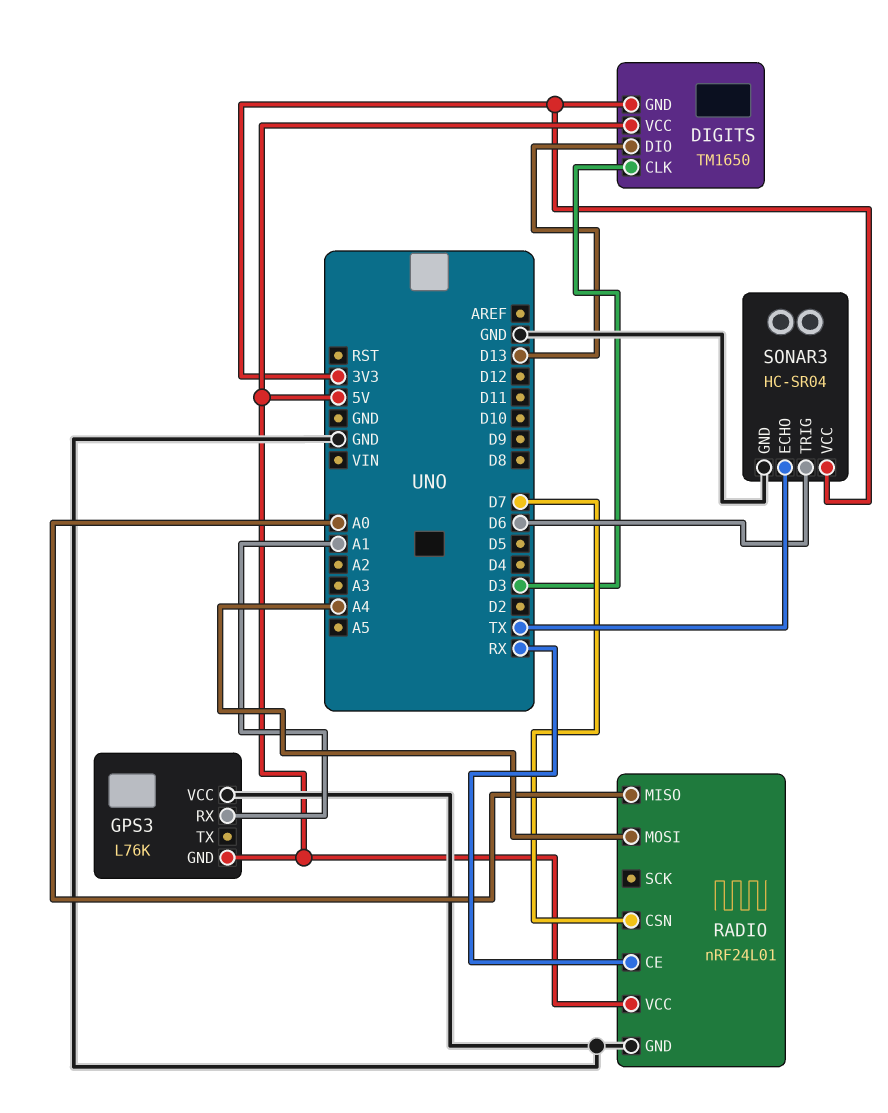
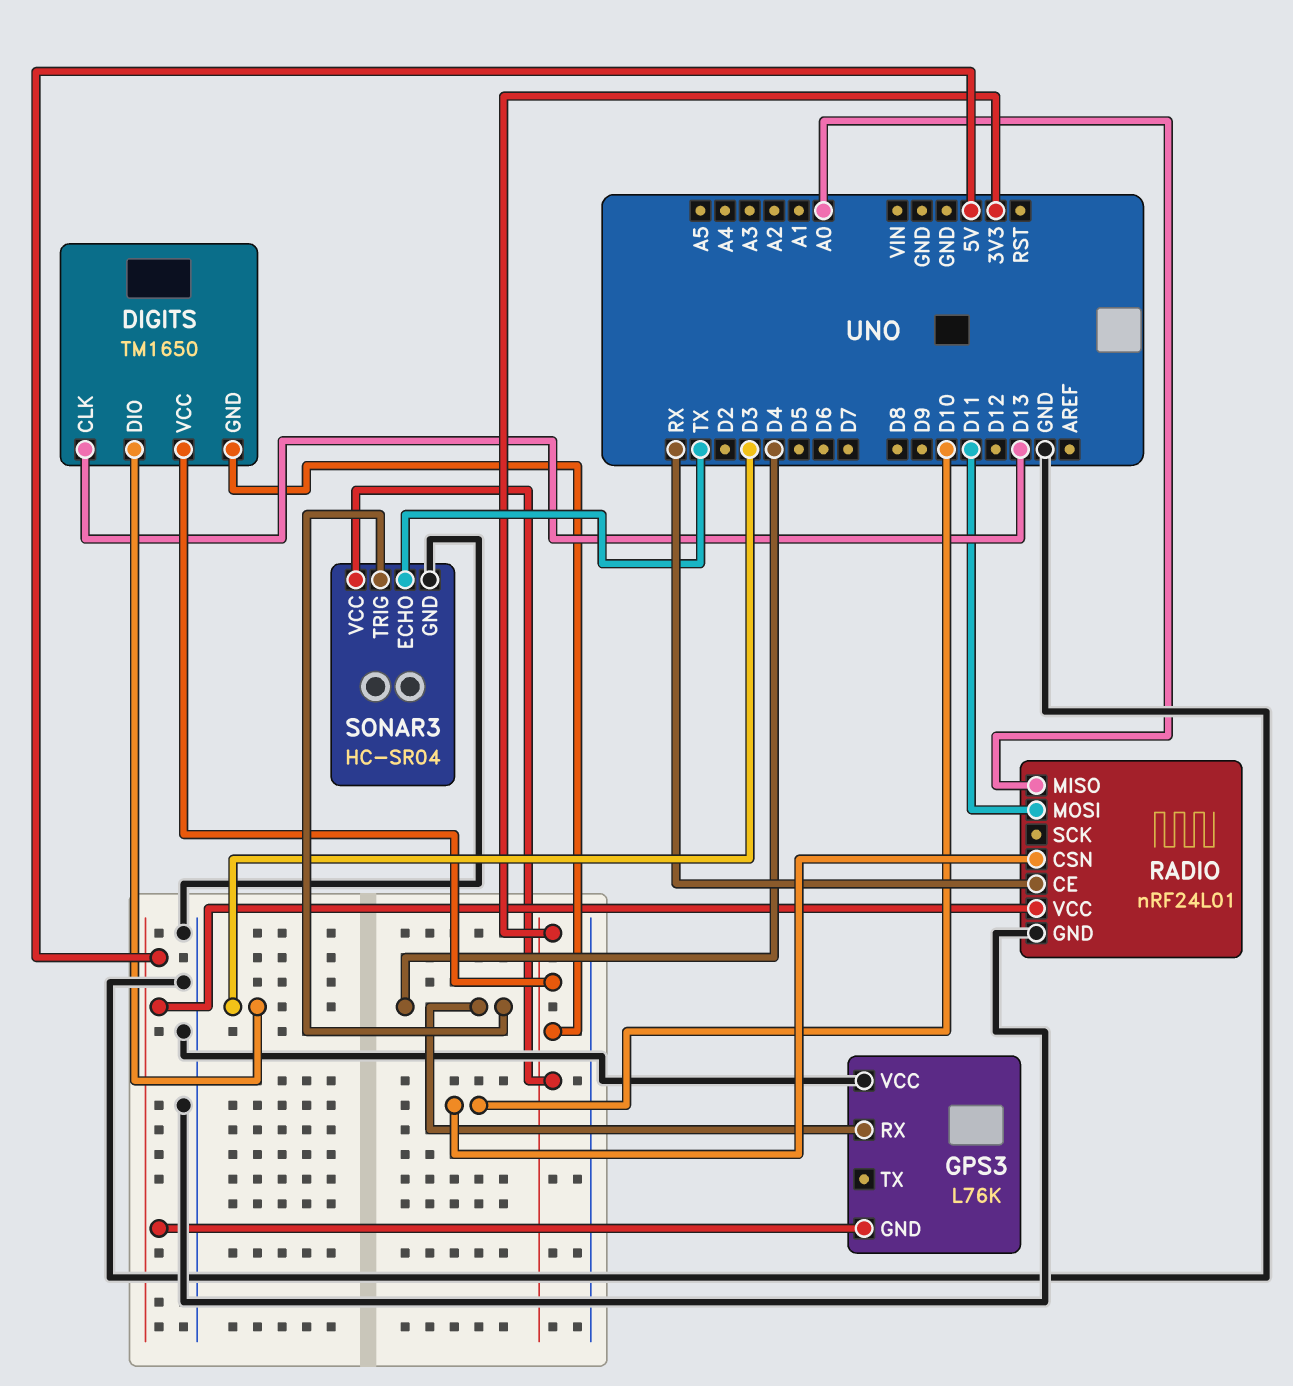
DIGITS pin CLK: D3 -> D13
DIGITS pin DIO: D13 -> D3
DIGITS pin VCC: 5V -> 3V3
GPS3 pin RX: A1 -> D4
RADIO pin CSN: D7 -> D10
RADIO pin MOSI: A4 -> D11
SONAR3 pin TRIG: D6 -> D4

